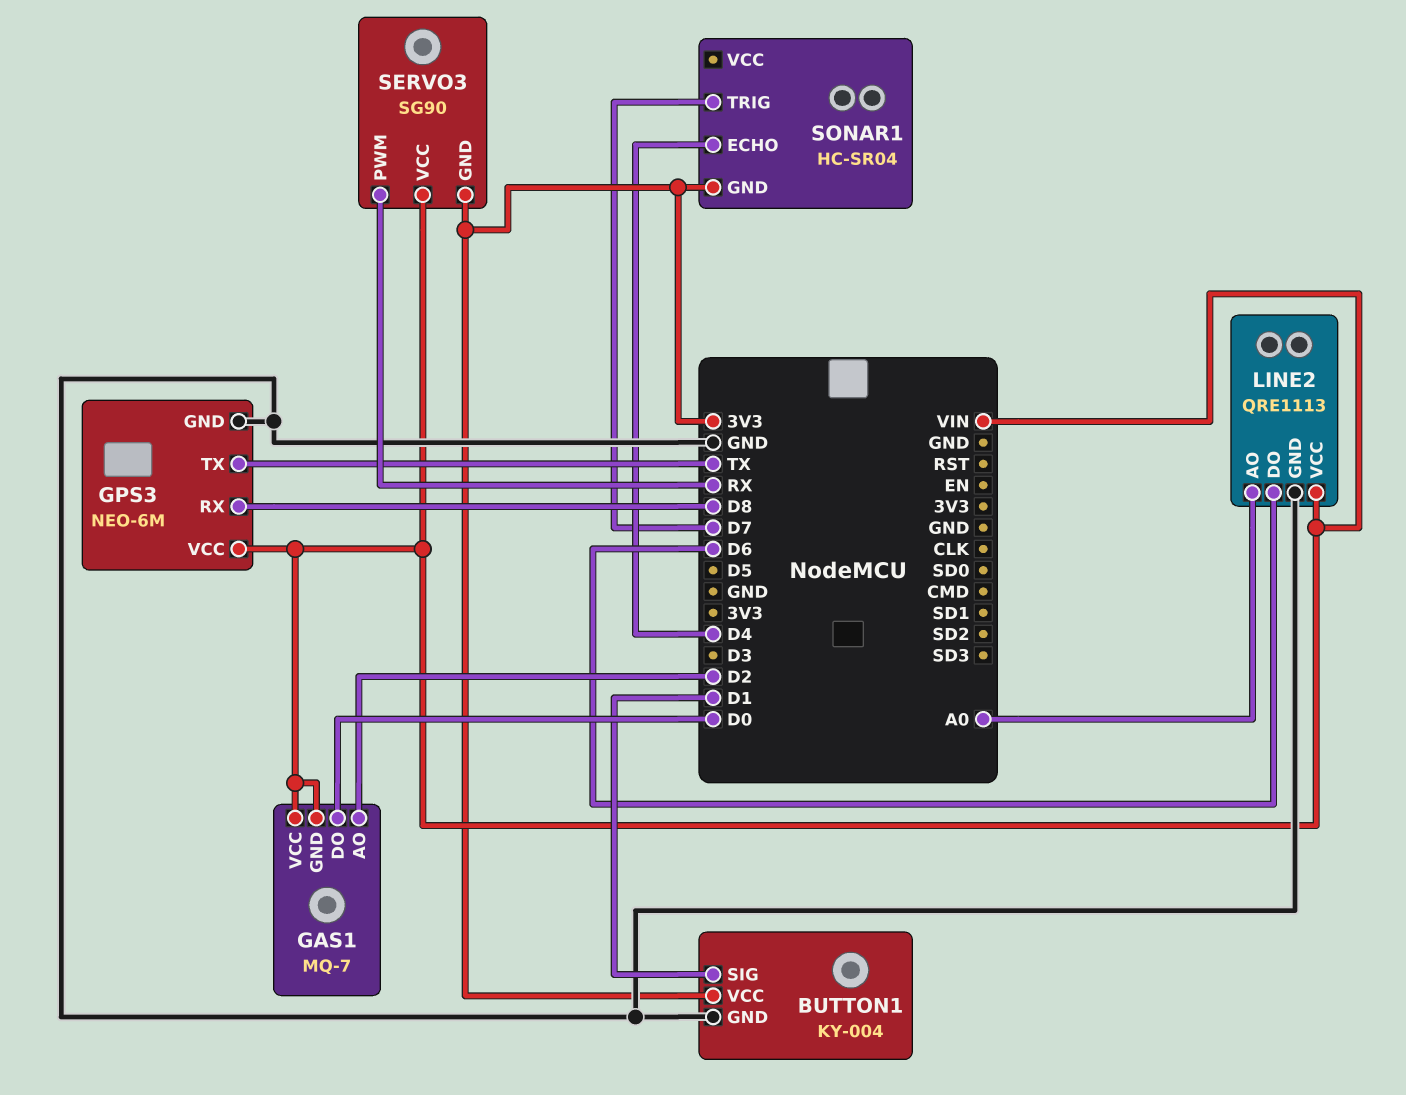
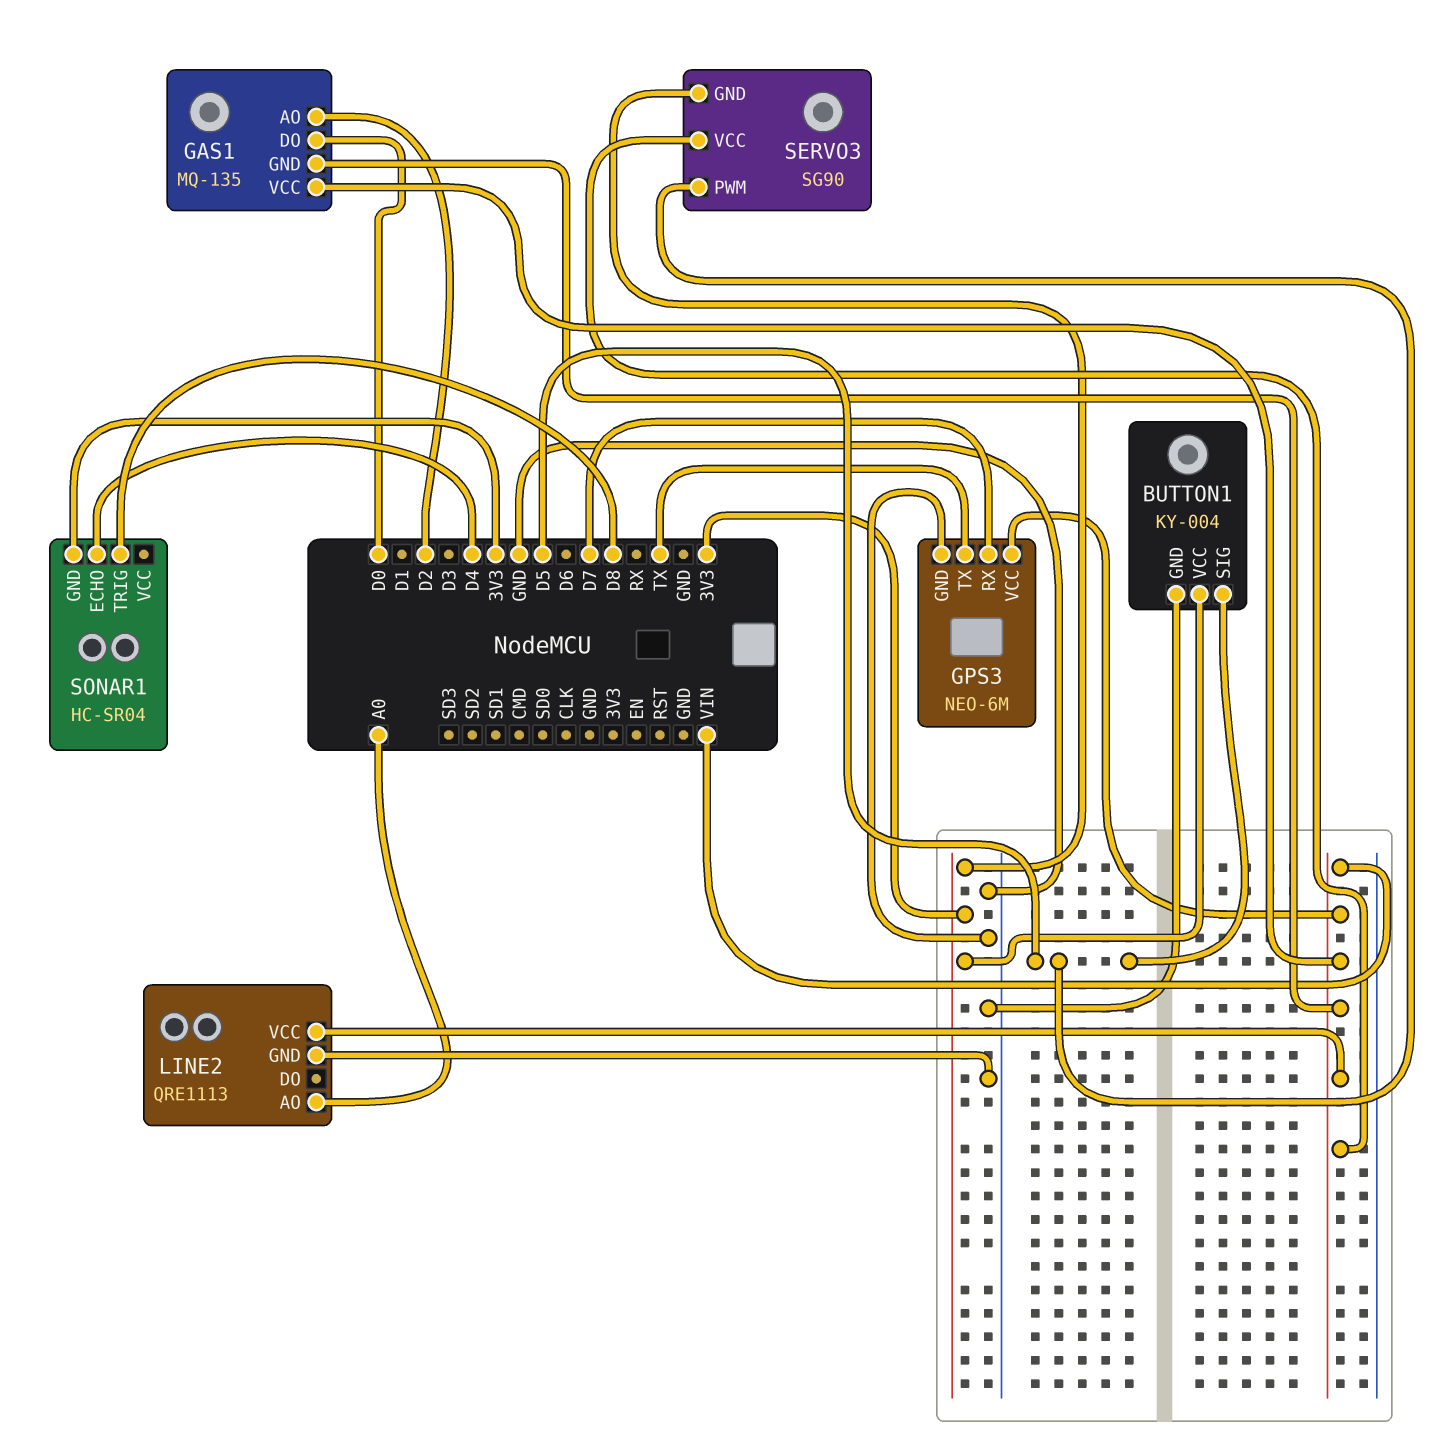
BUTTON1 pin SIG: D1 -> D5
GAS1: MQ-7 -> MQ-135
GPS3 pin RX: D8 -> D7
LINE2 pin DO: D6 -> none
SERVO3 pin PWM: RX -> D5
SONAR1 pin TRIG: D7 -> D8

